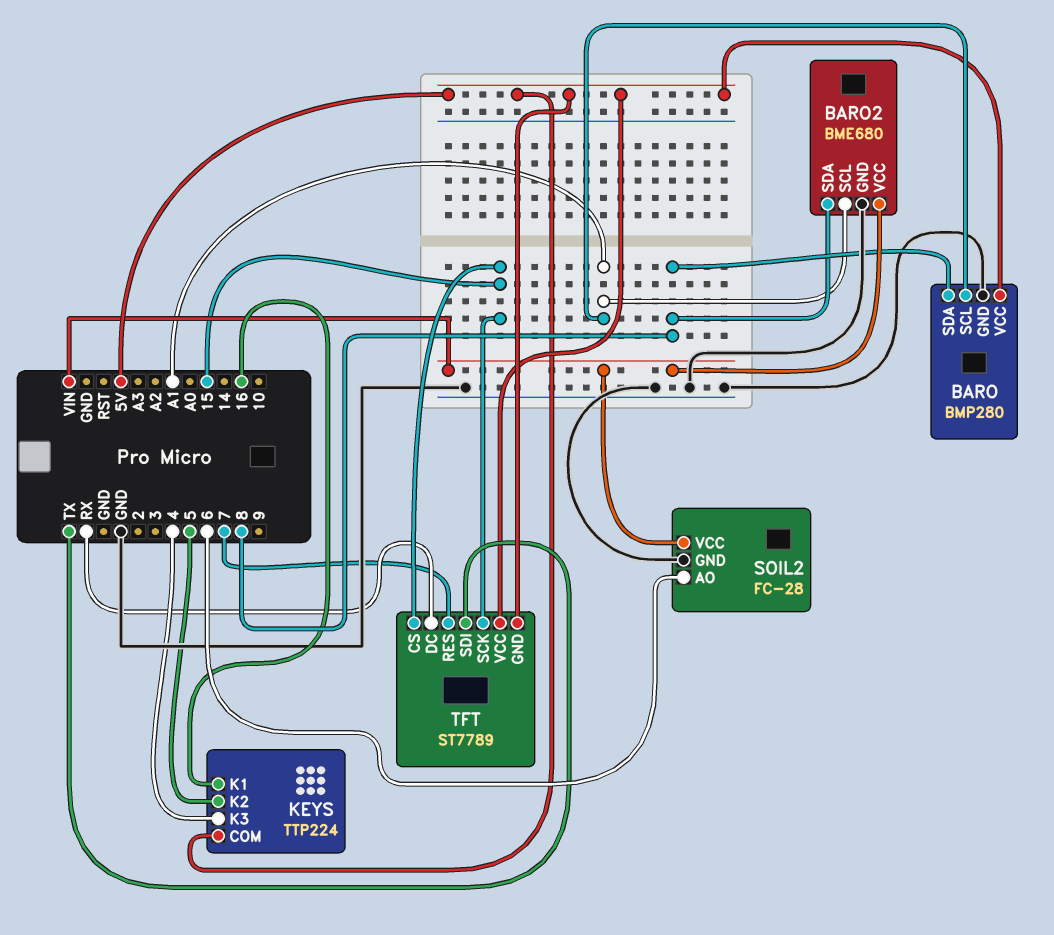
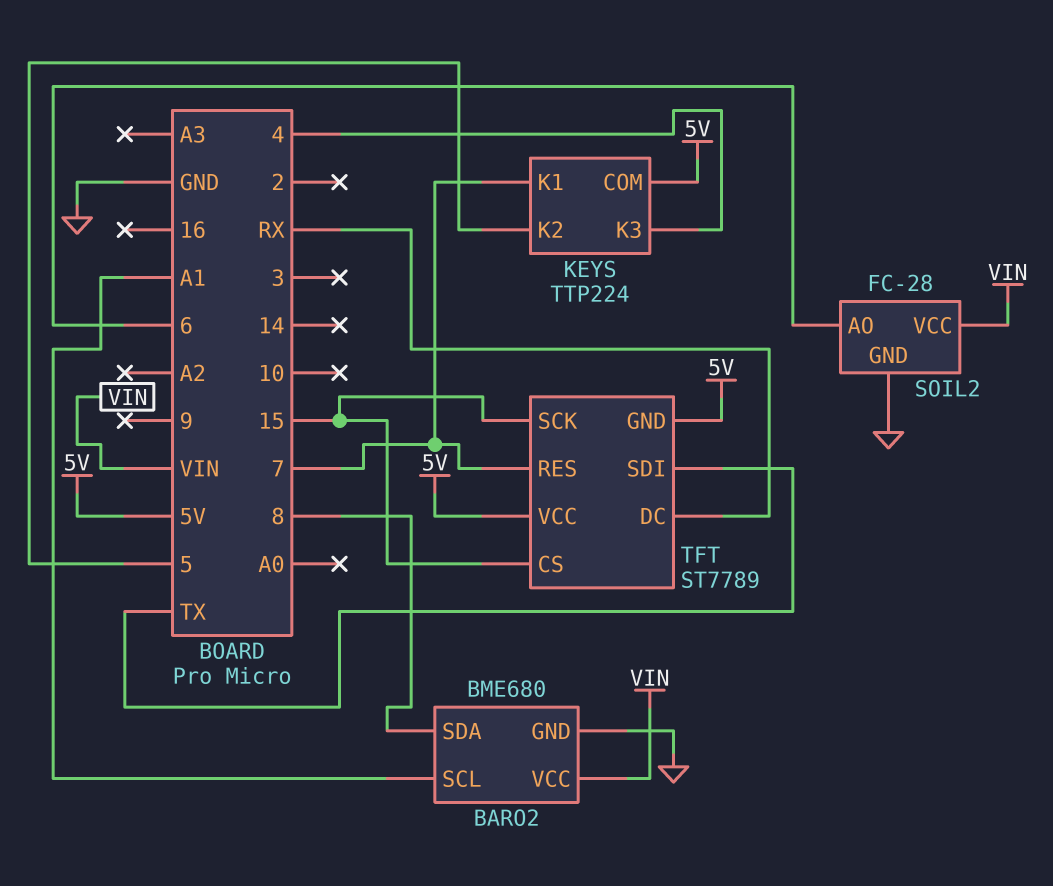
BARO: BMP280 -> none
BARO pin GND: GND -> none
BARO pin SCL: A1 -> none
BARO pin SDA: 8 -> none
BARO pin VCC: 5V -> none
KEYS pin K1: 16 -> 7

